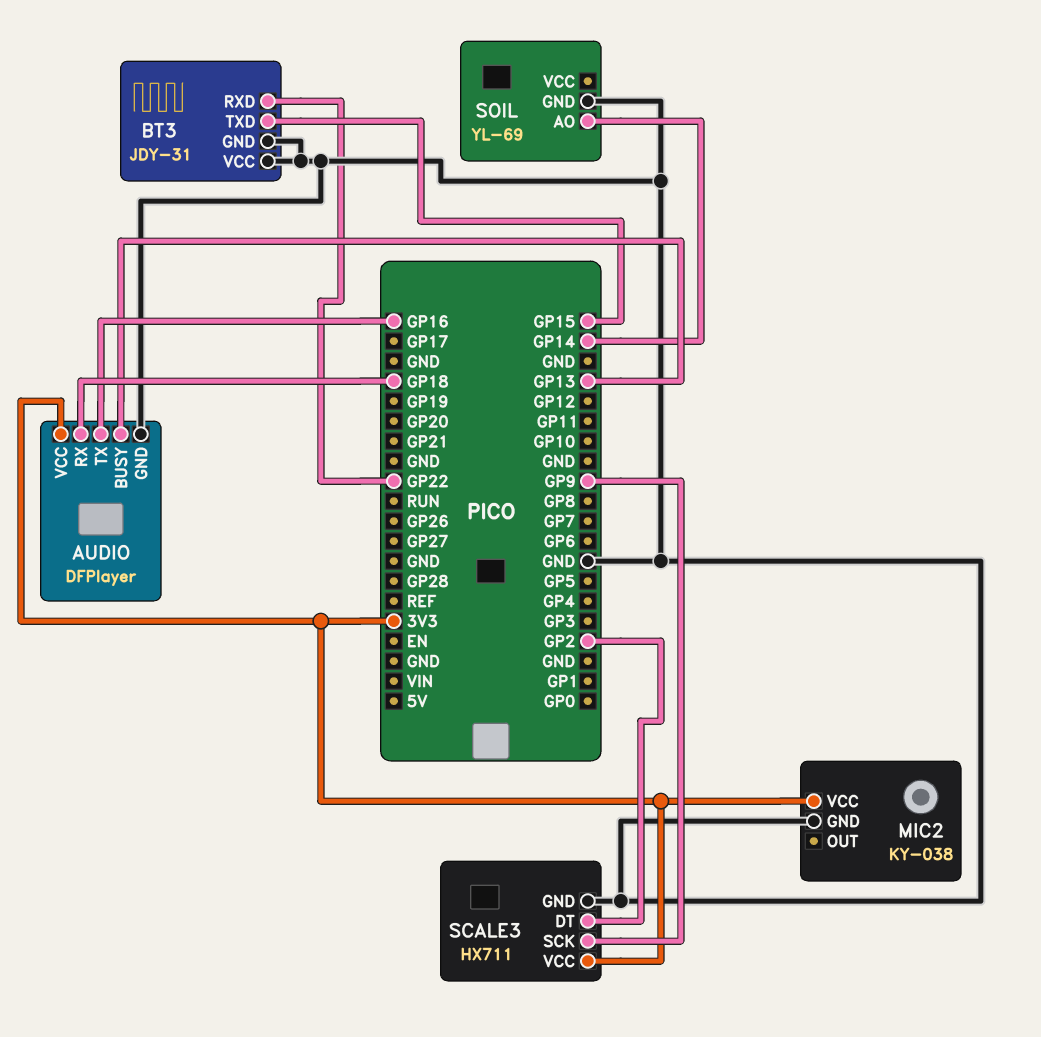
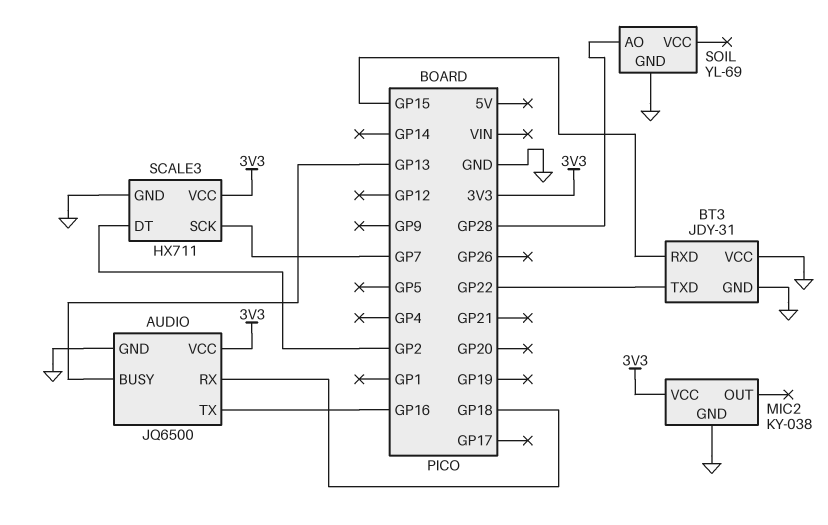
AUDIO: DFPlayer -> JQ6500
BT3 pin RXD: GP22 -> GP15
BT3 pin TXD: GP15 -> GP22
SCALE3 pin SCK: GP9 -> GP7
SOIL pin AO: GP14 -> GP28

